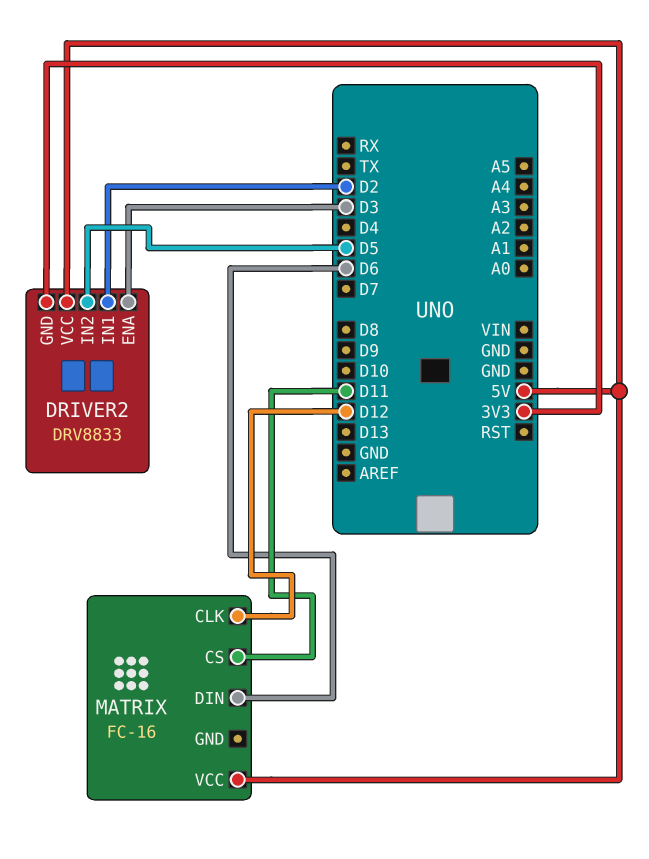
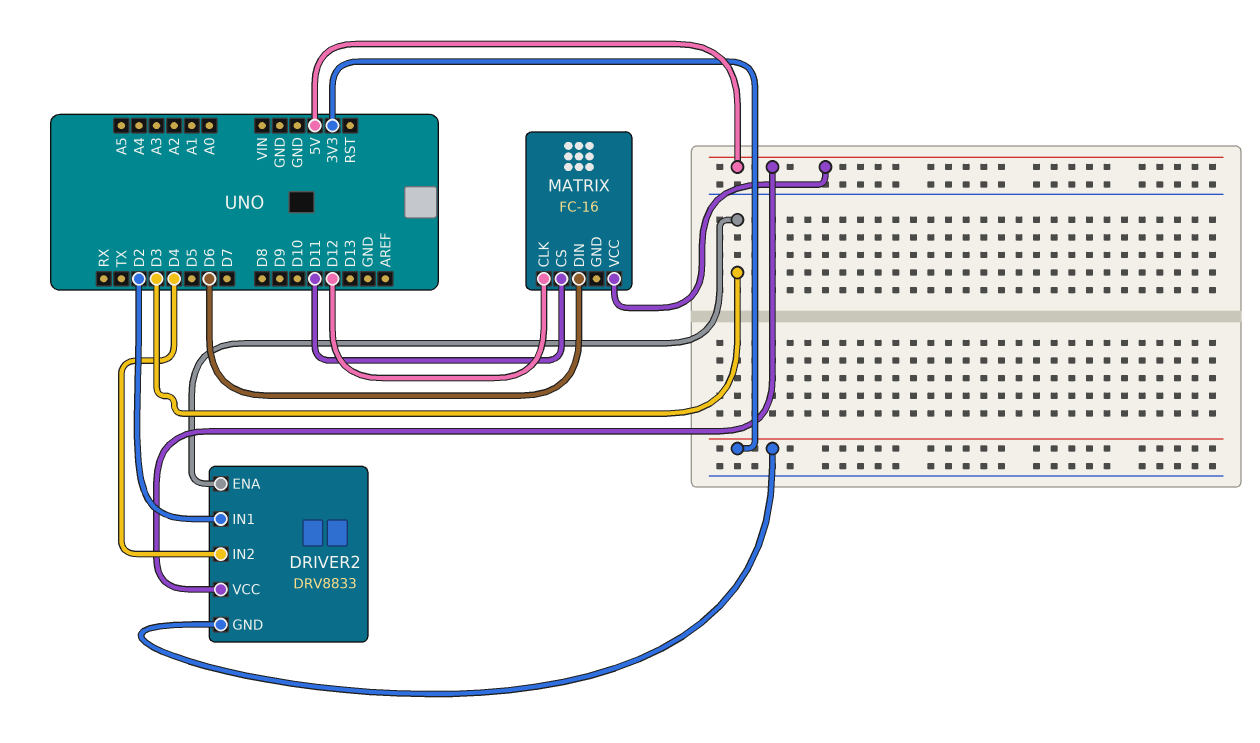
DRIVER2 pin IN2: D5 -> D4

